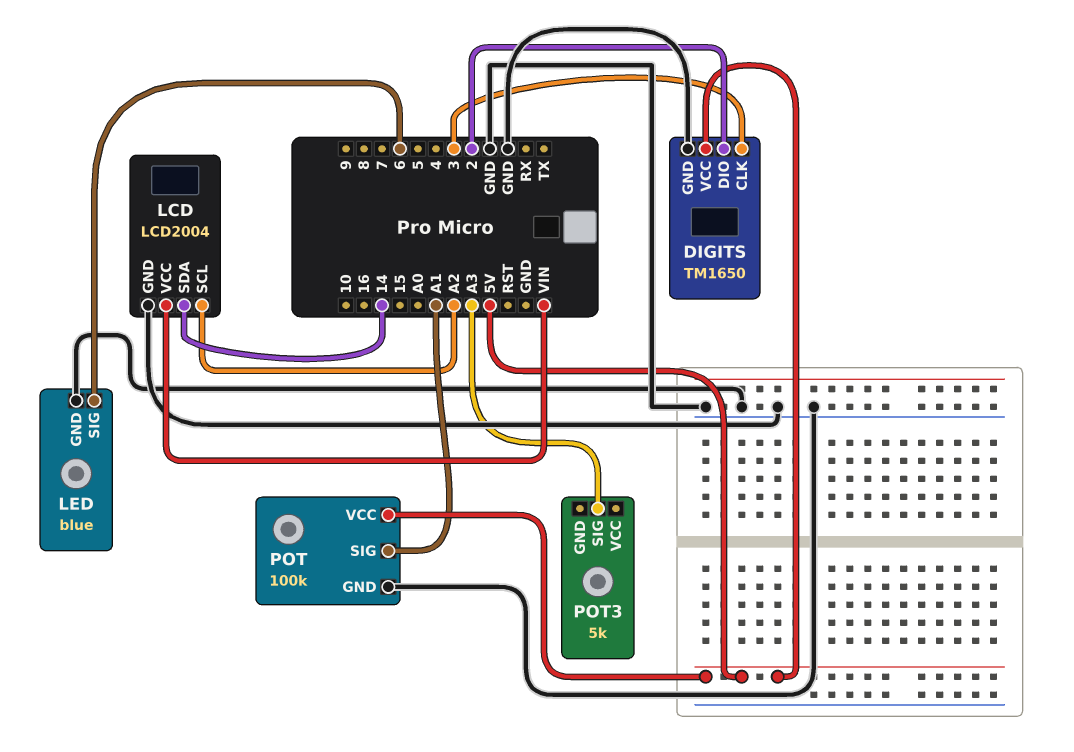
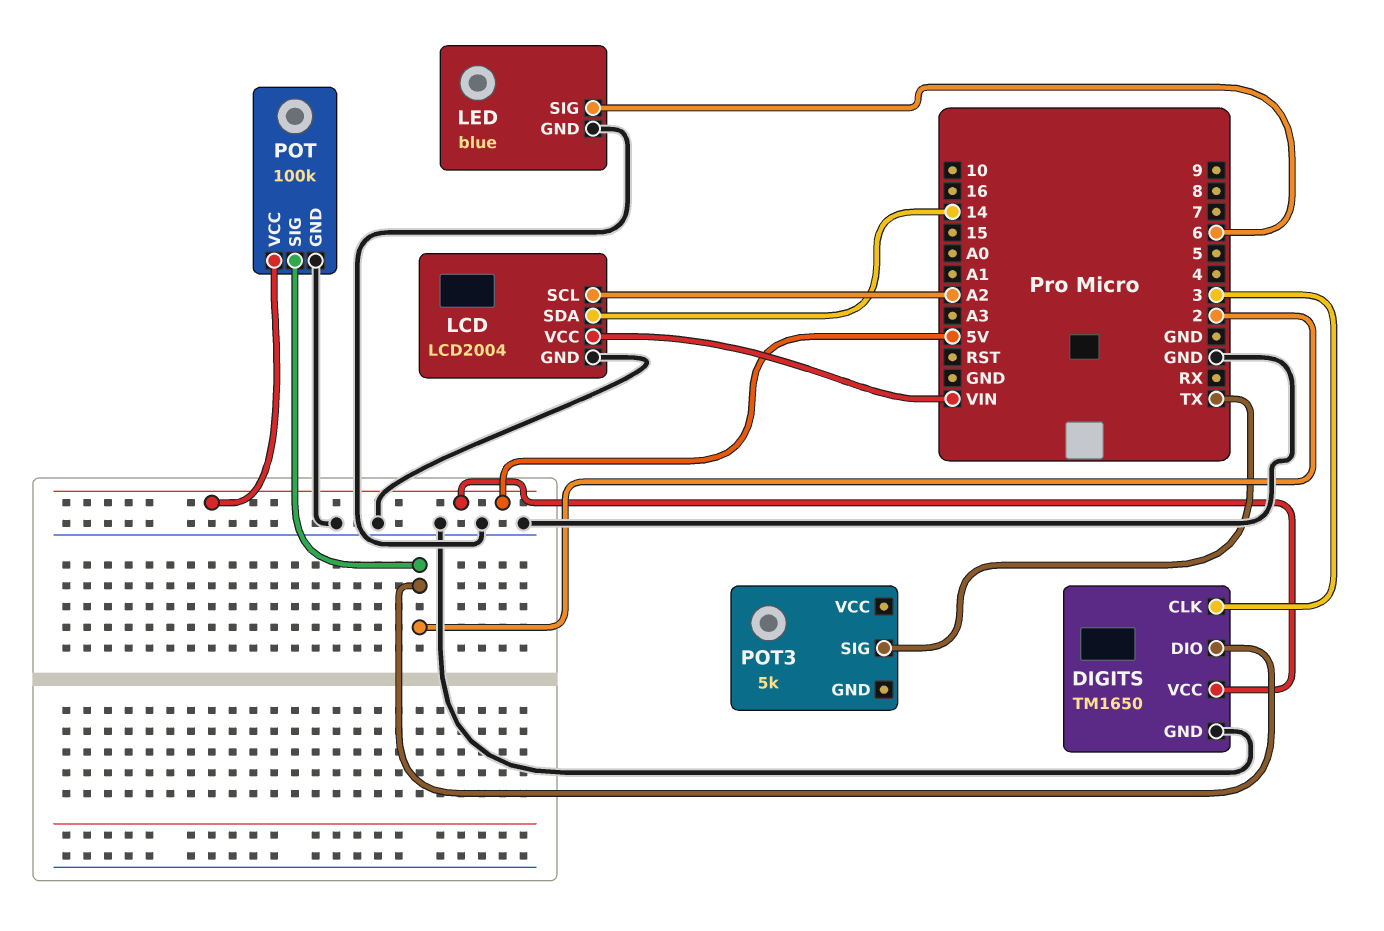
POT pin SIG: A1 -> 2
POT3 pin SIG: A3 -> TX

